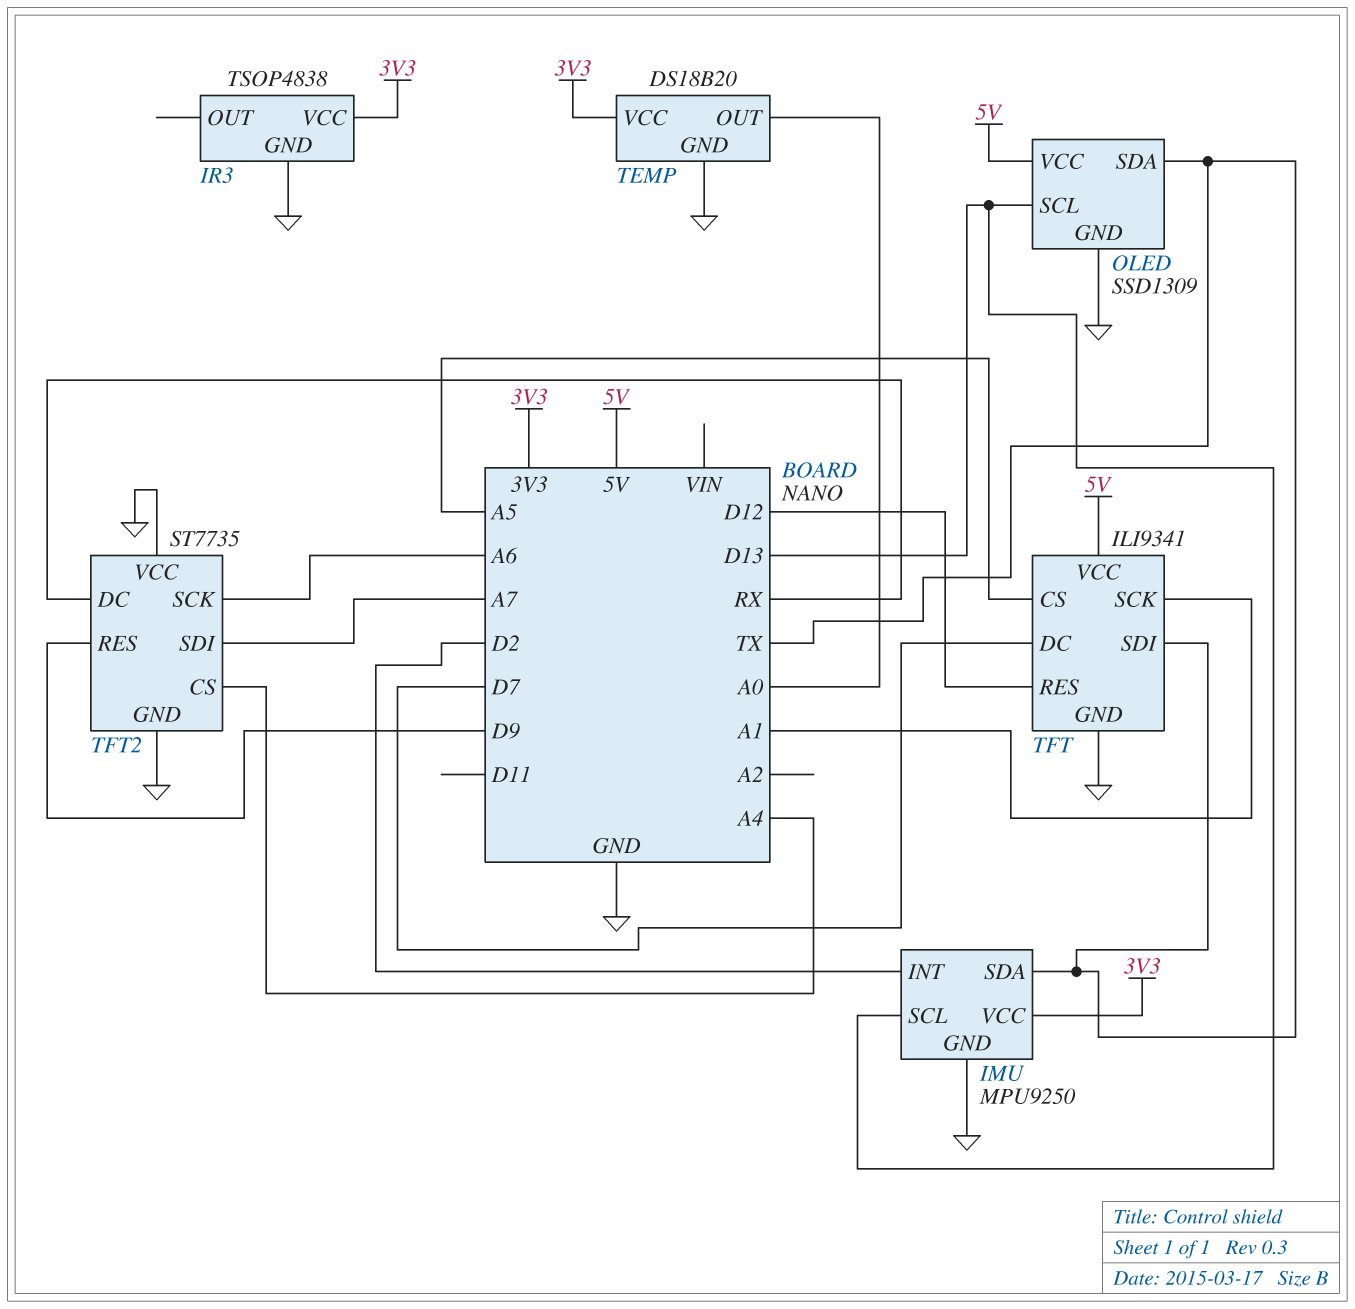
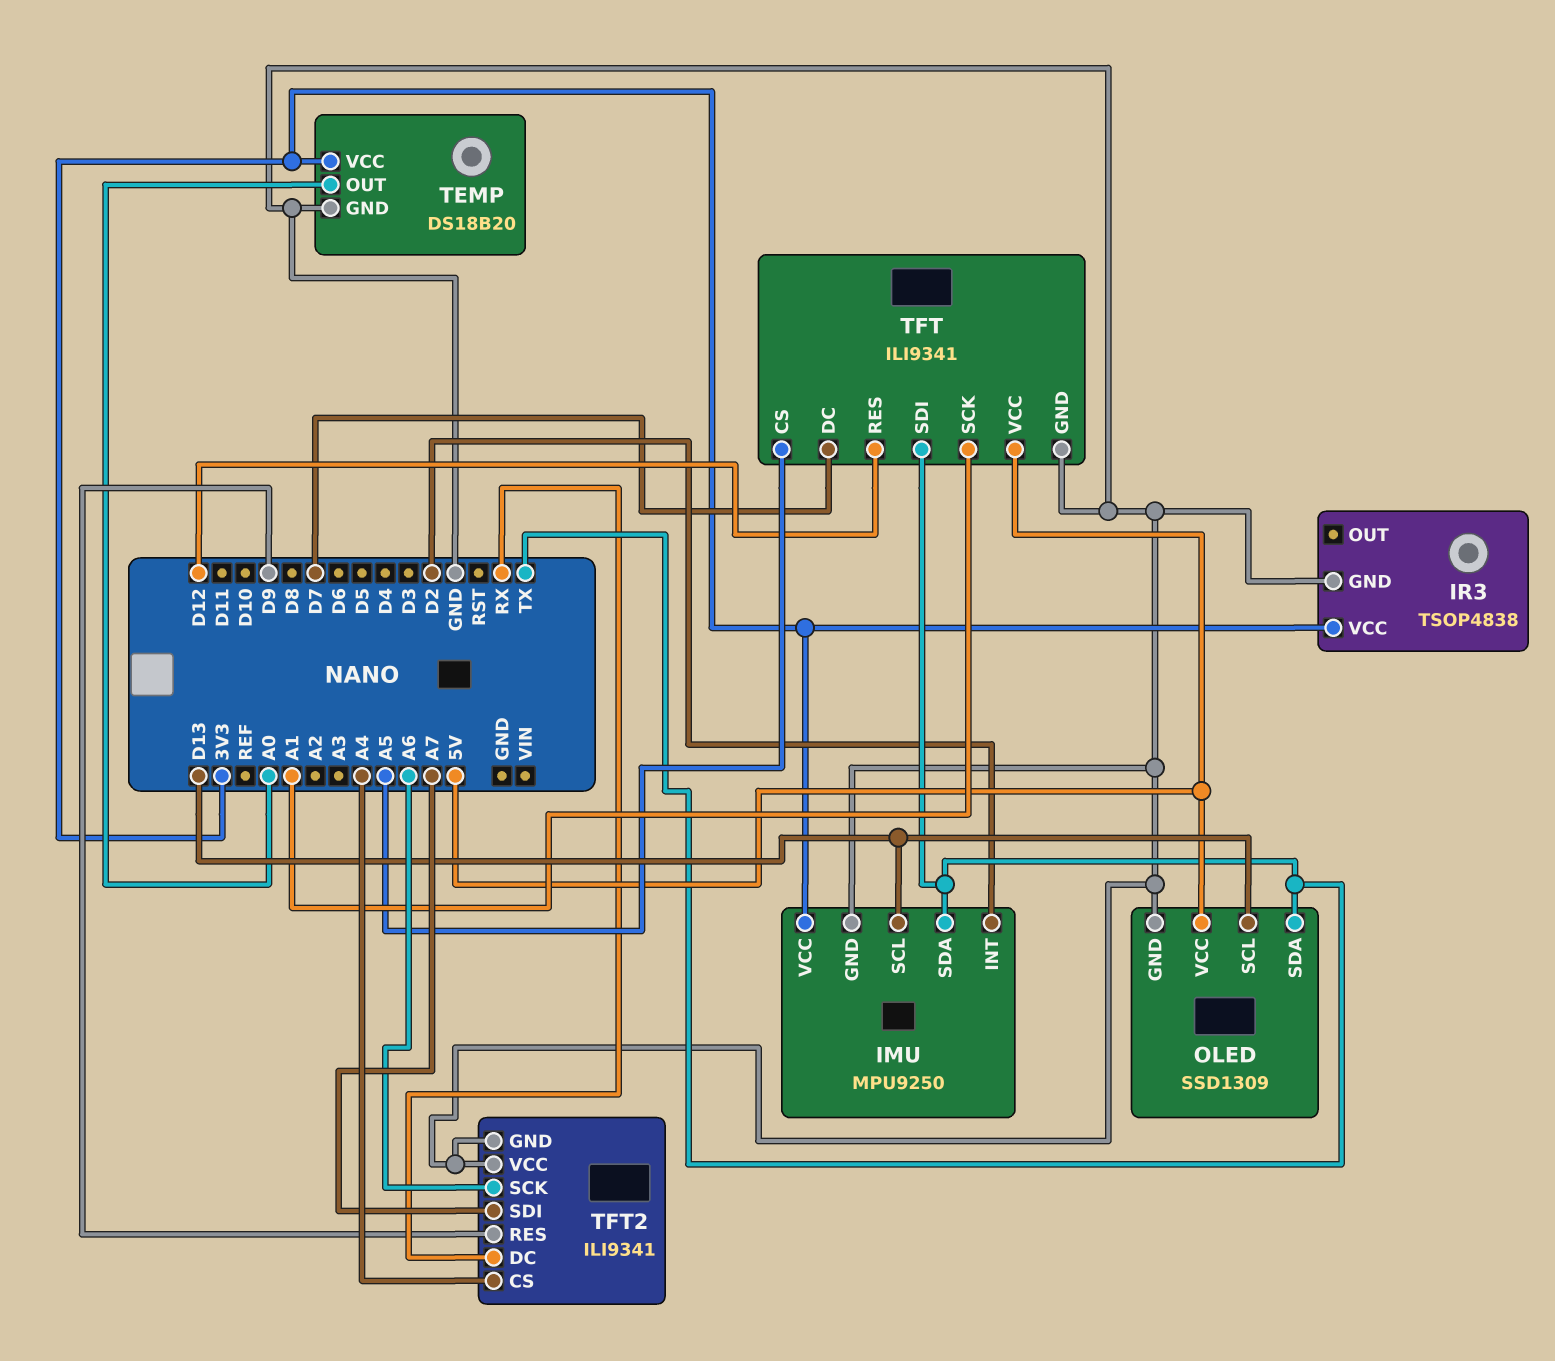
TFT2: ST7735 -> ILI9341

